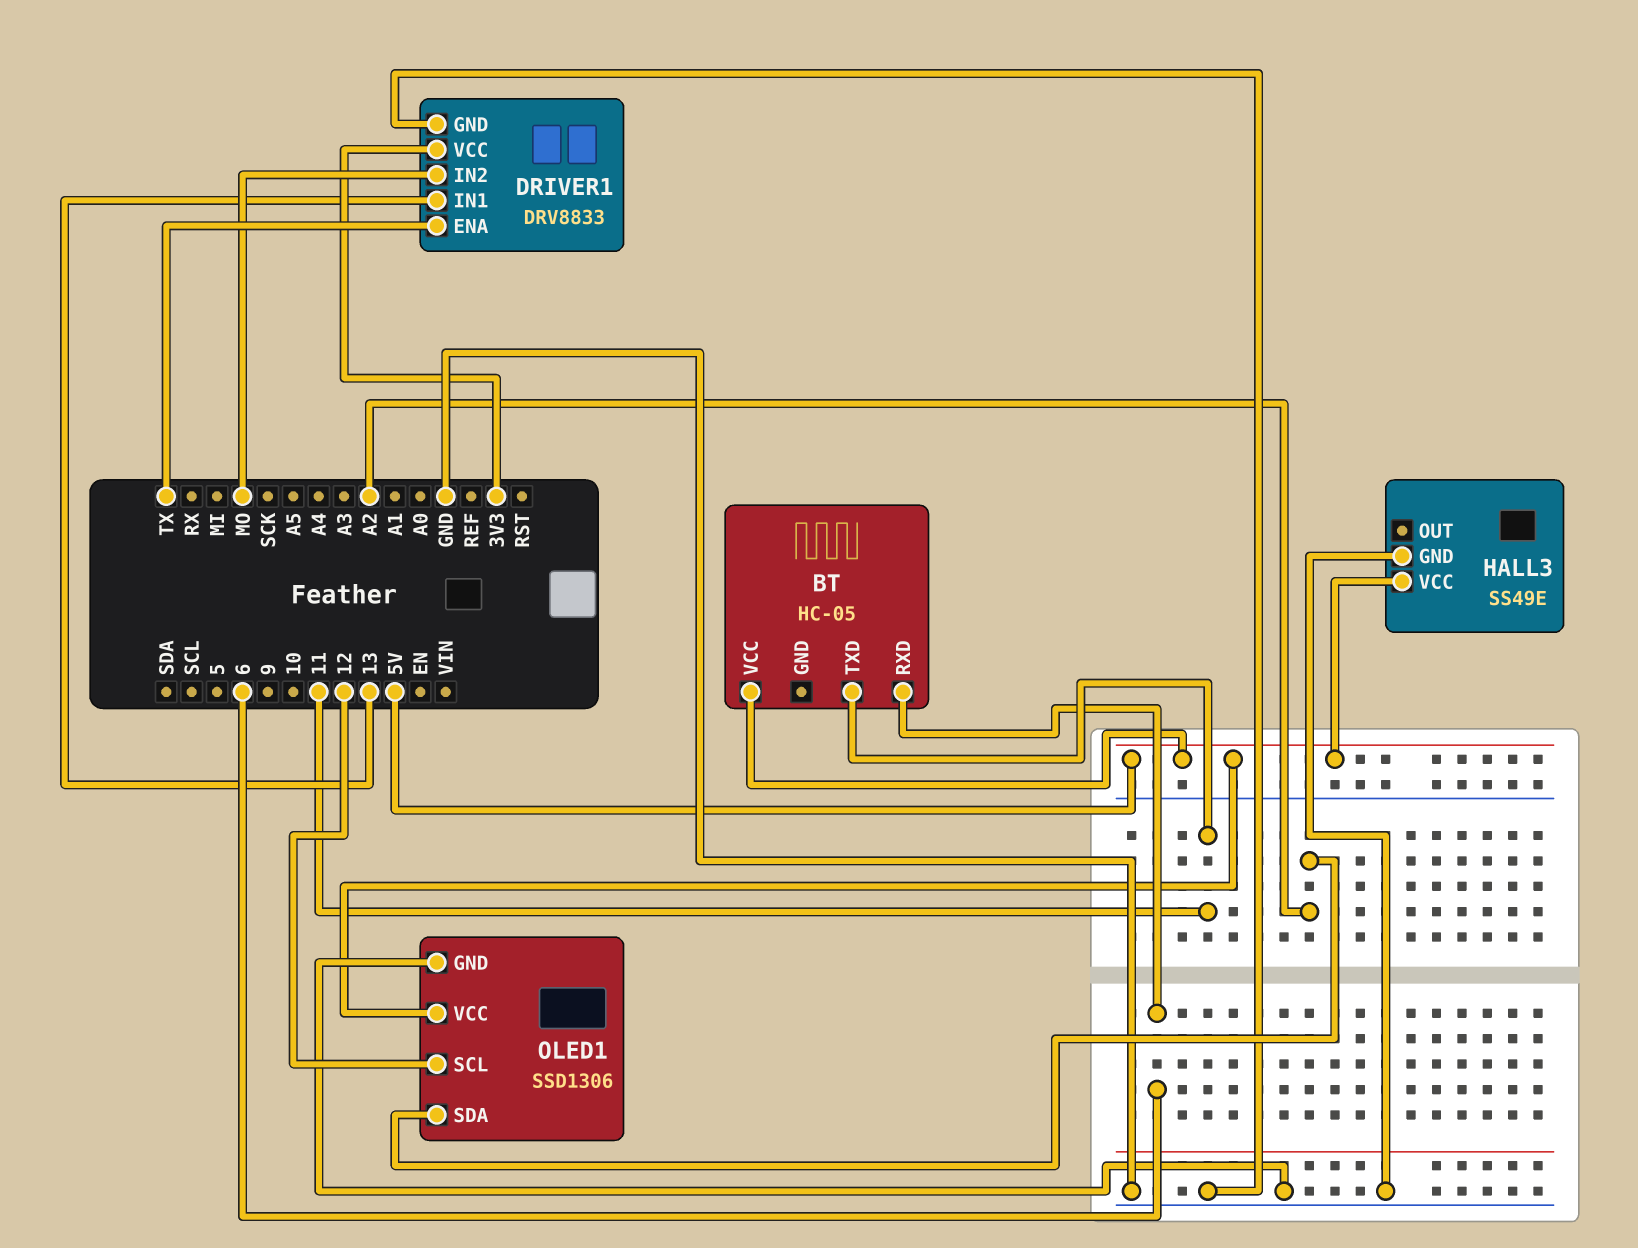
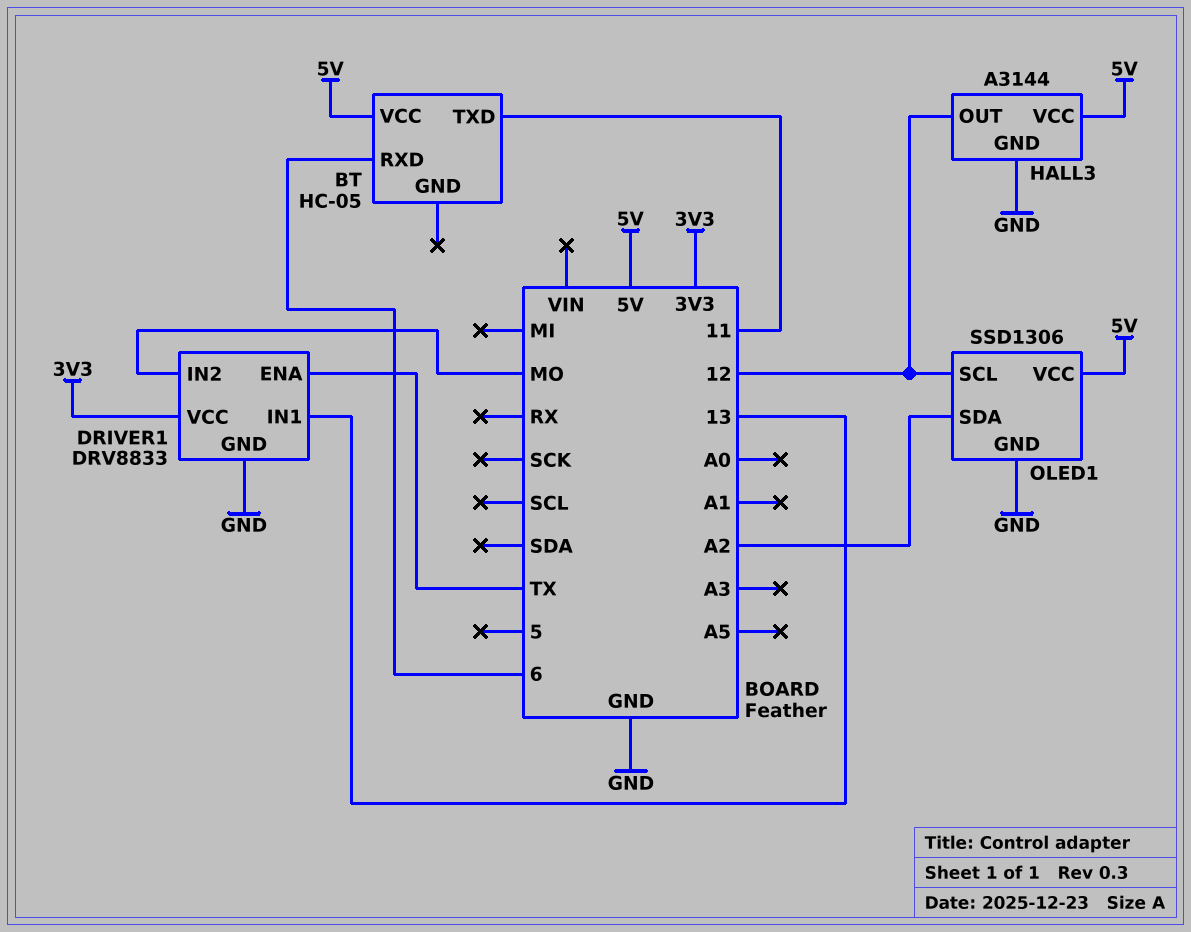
HALL3: SS49E -> A3144
HALL3 pin OUT: none -> 12

